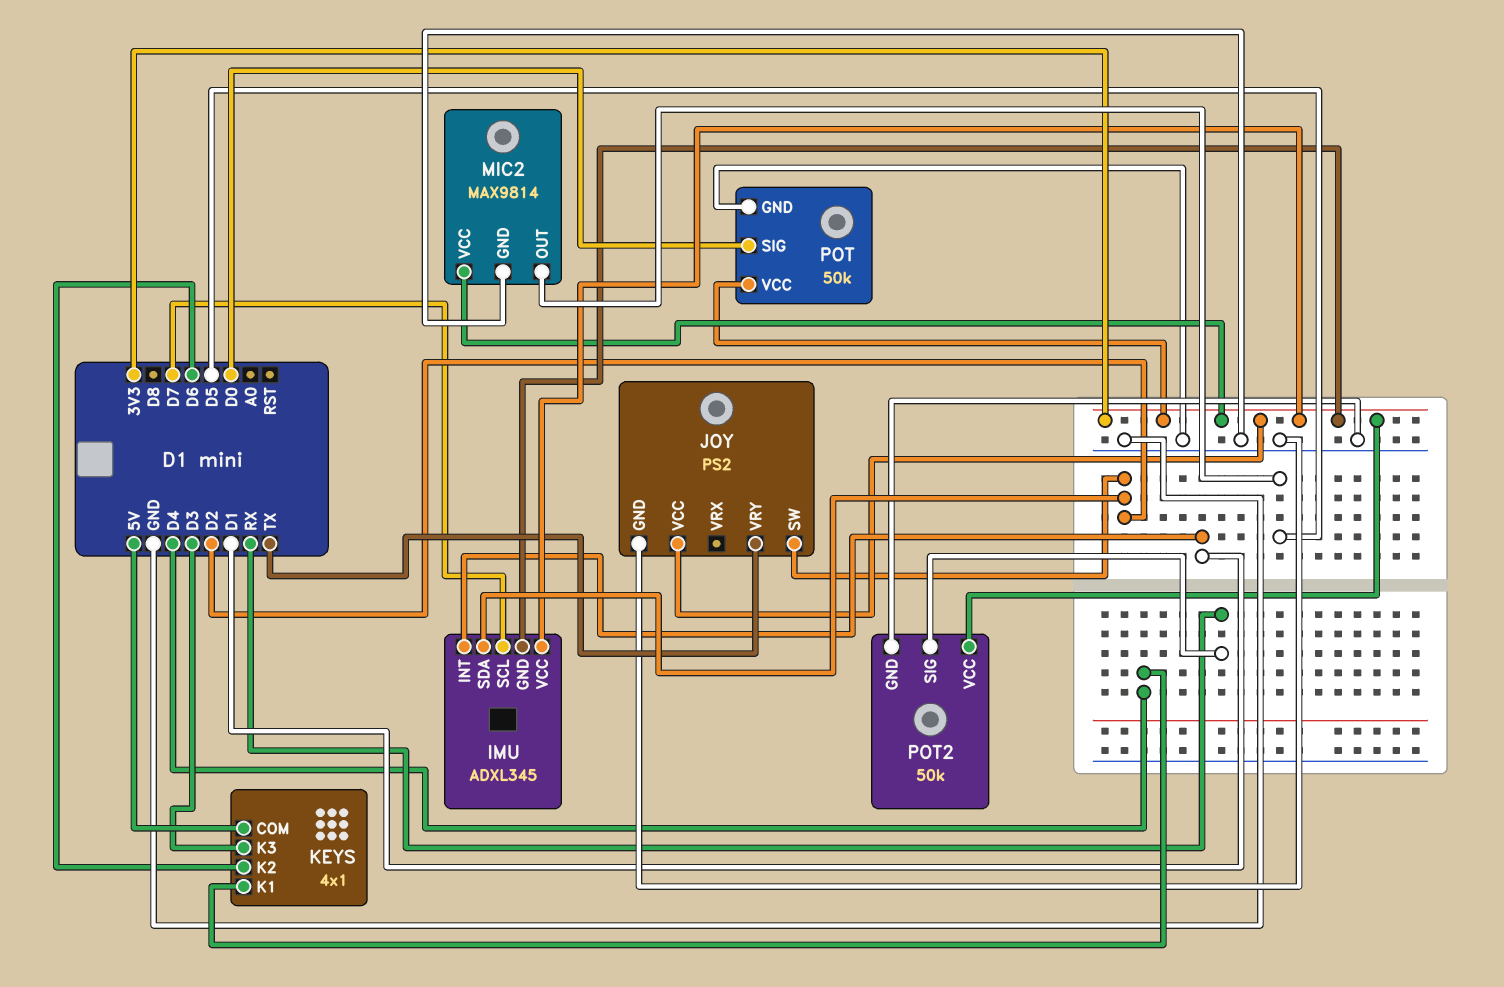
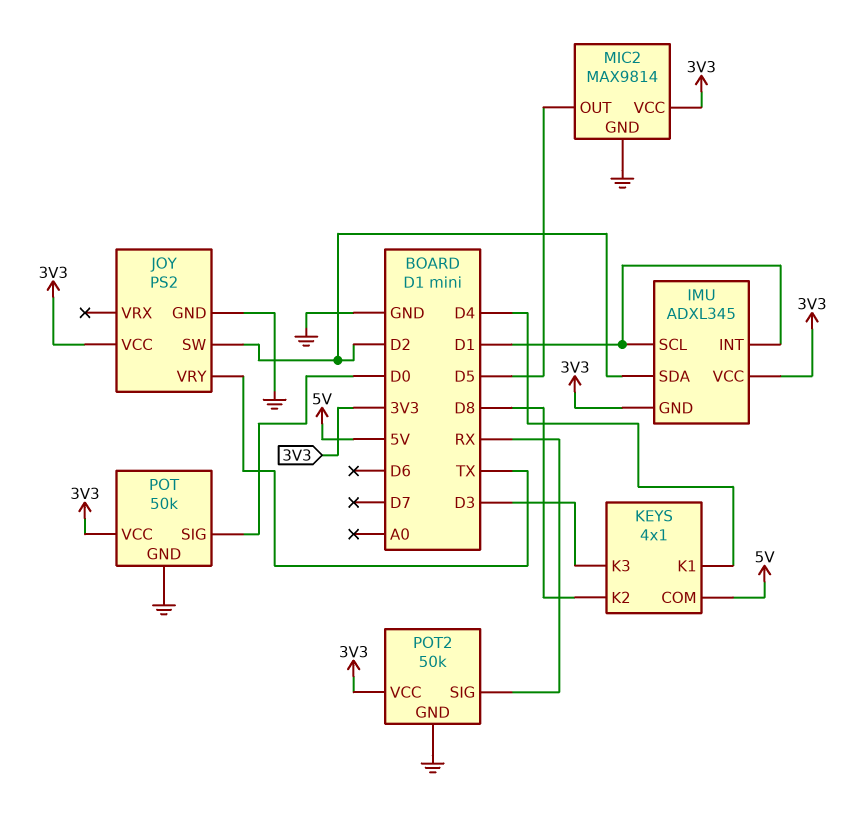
IMU pin SCL: D7 -> D1
KEYS pin K2: D6 -> D8

